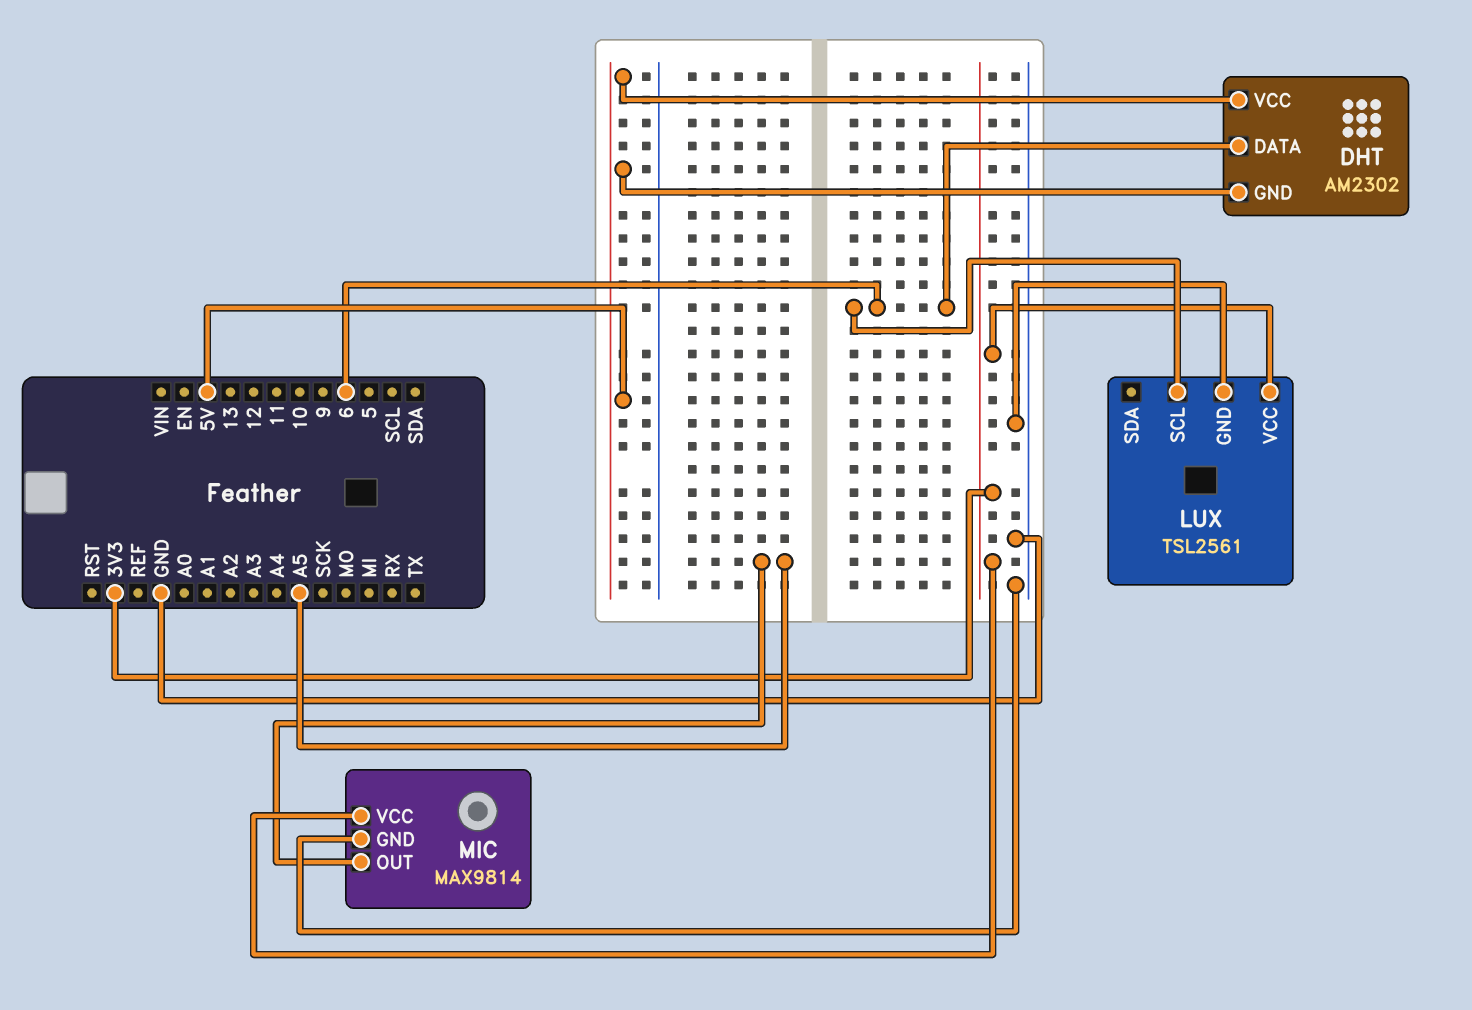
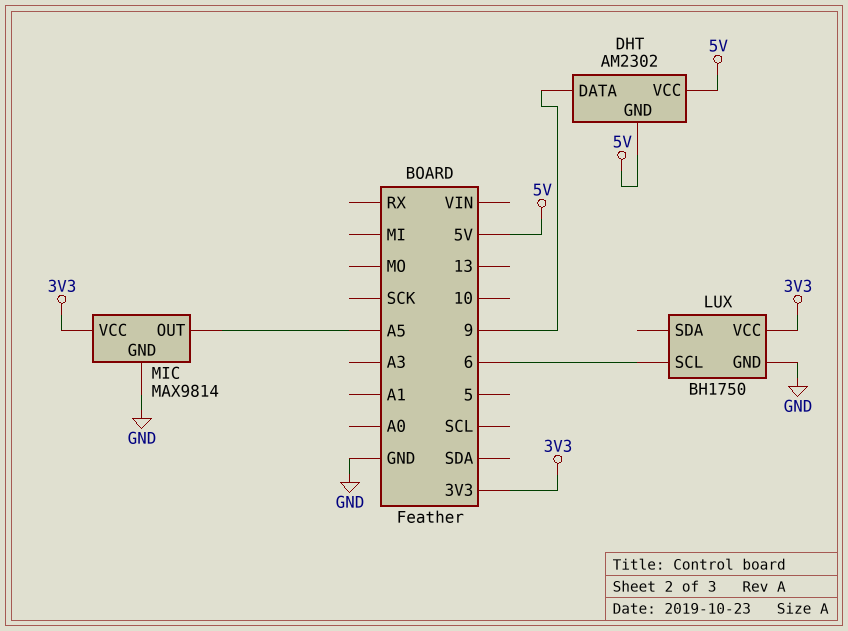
DHT pin DATA: 6 -> 9
LUX: TSL2561 -> BH1750

